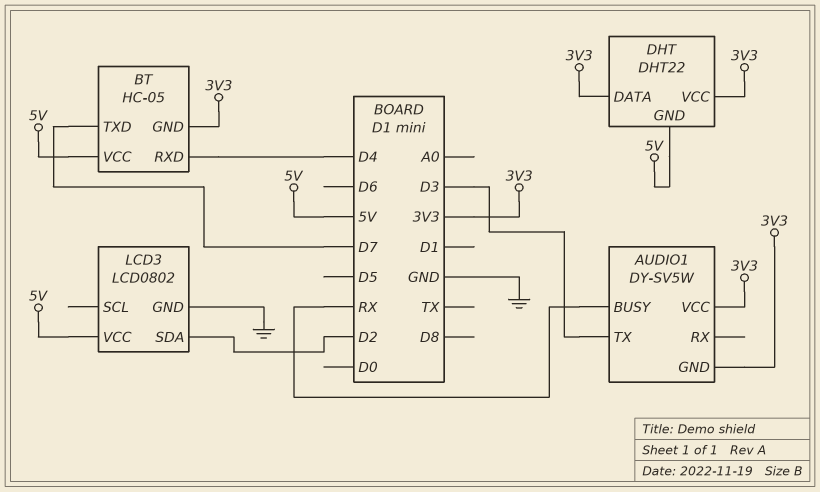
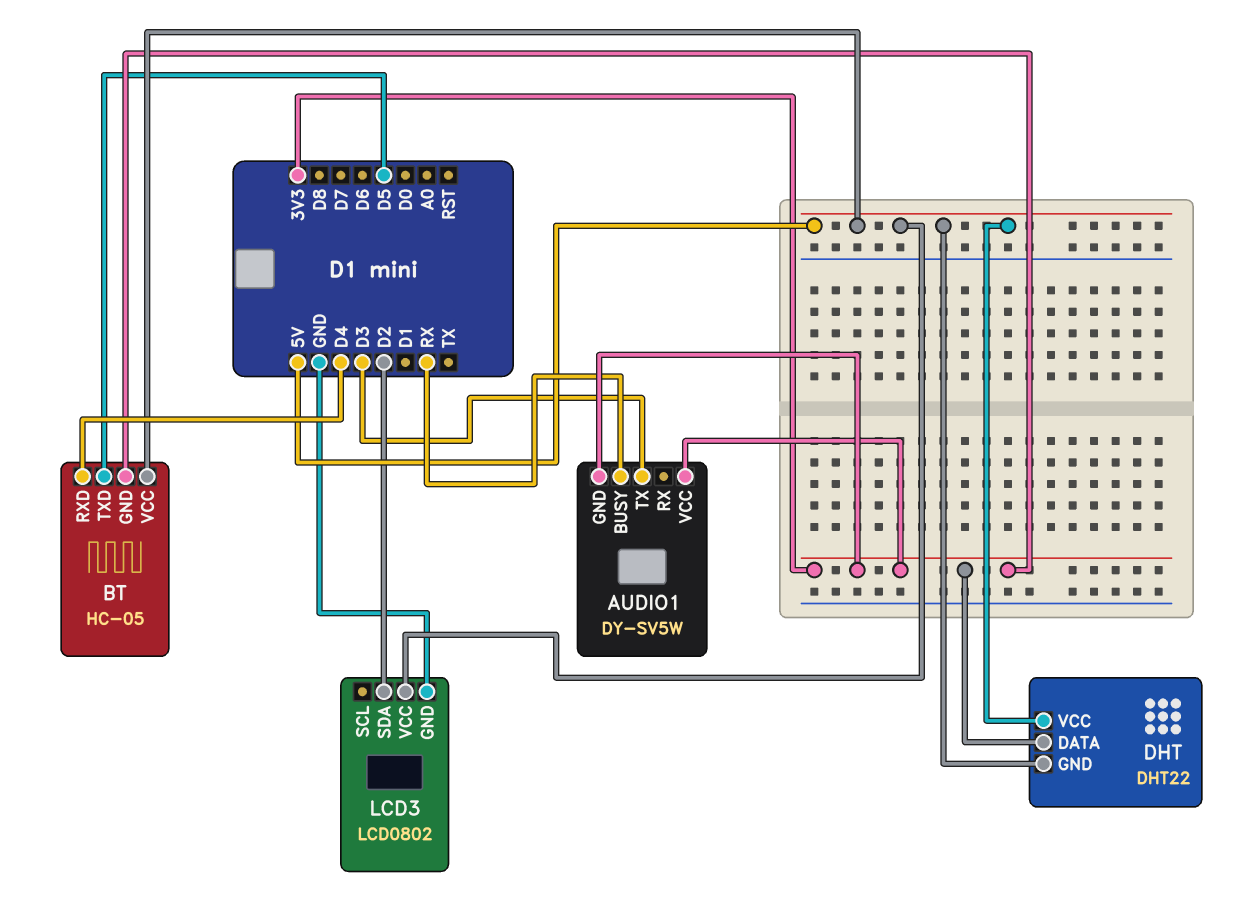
BT pin TXD: D7 -> D5
DHT pin VCC: 3V3 -> 5V

